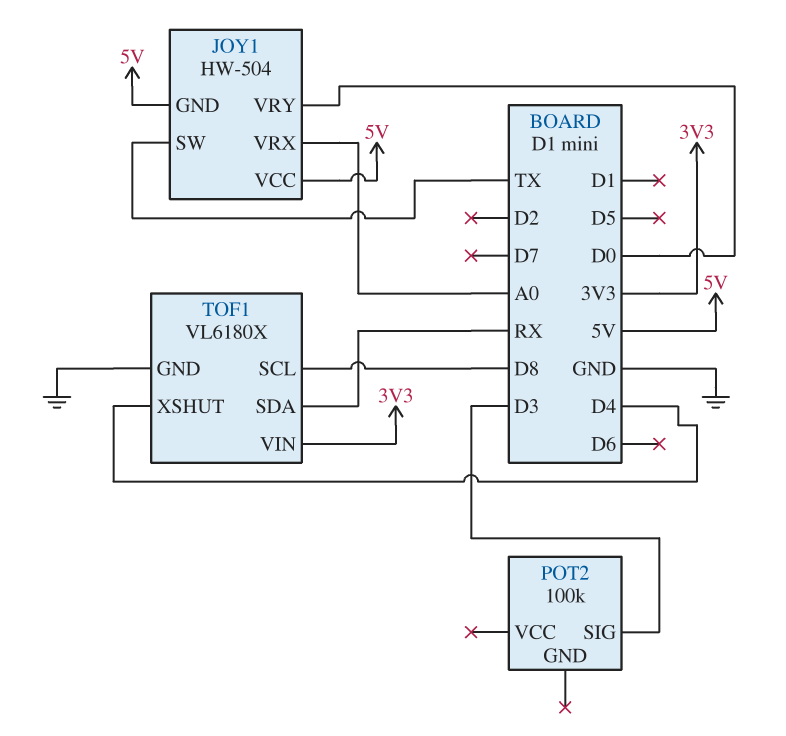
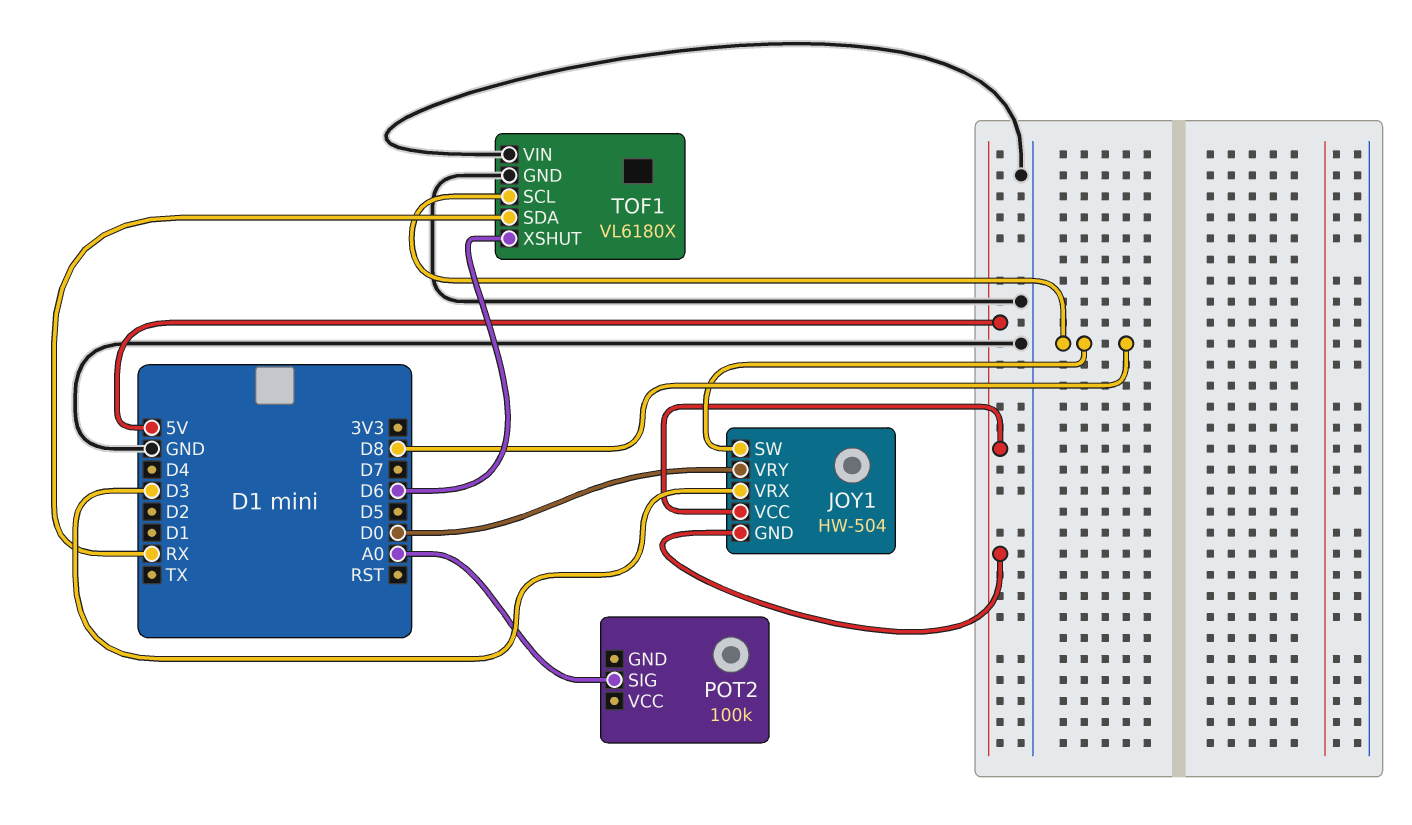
JOY1 pin SW: TX -> D8
JOY1 pin VRX: A0 -> D3
POT2 pin SIG: D3 -> A0
TOF1 pin VIN: 3V3 -> GND
TOF1 pin XSHUT: D4 -> D6

